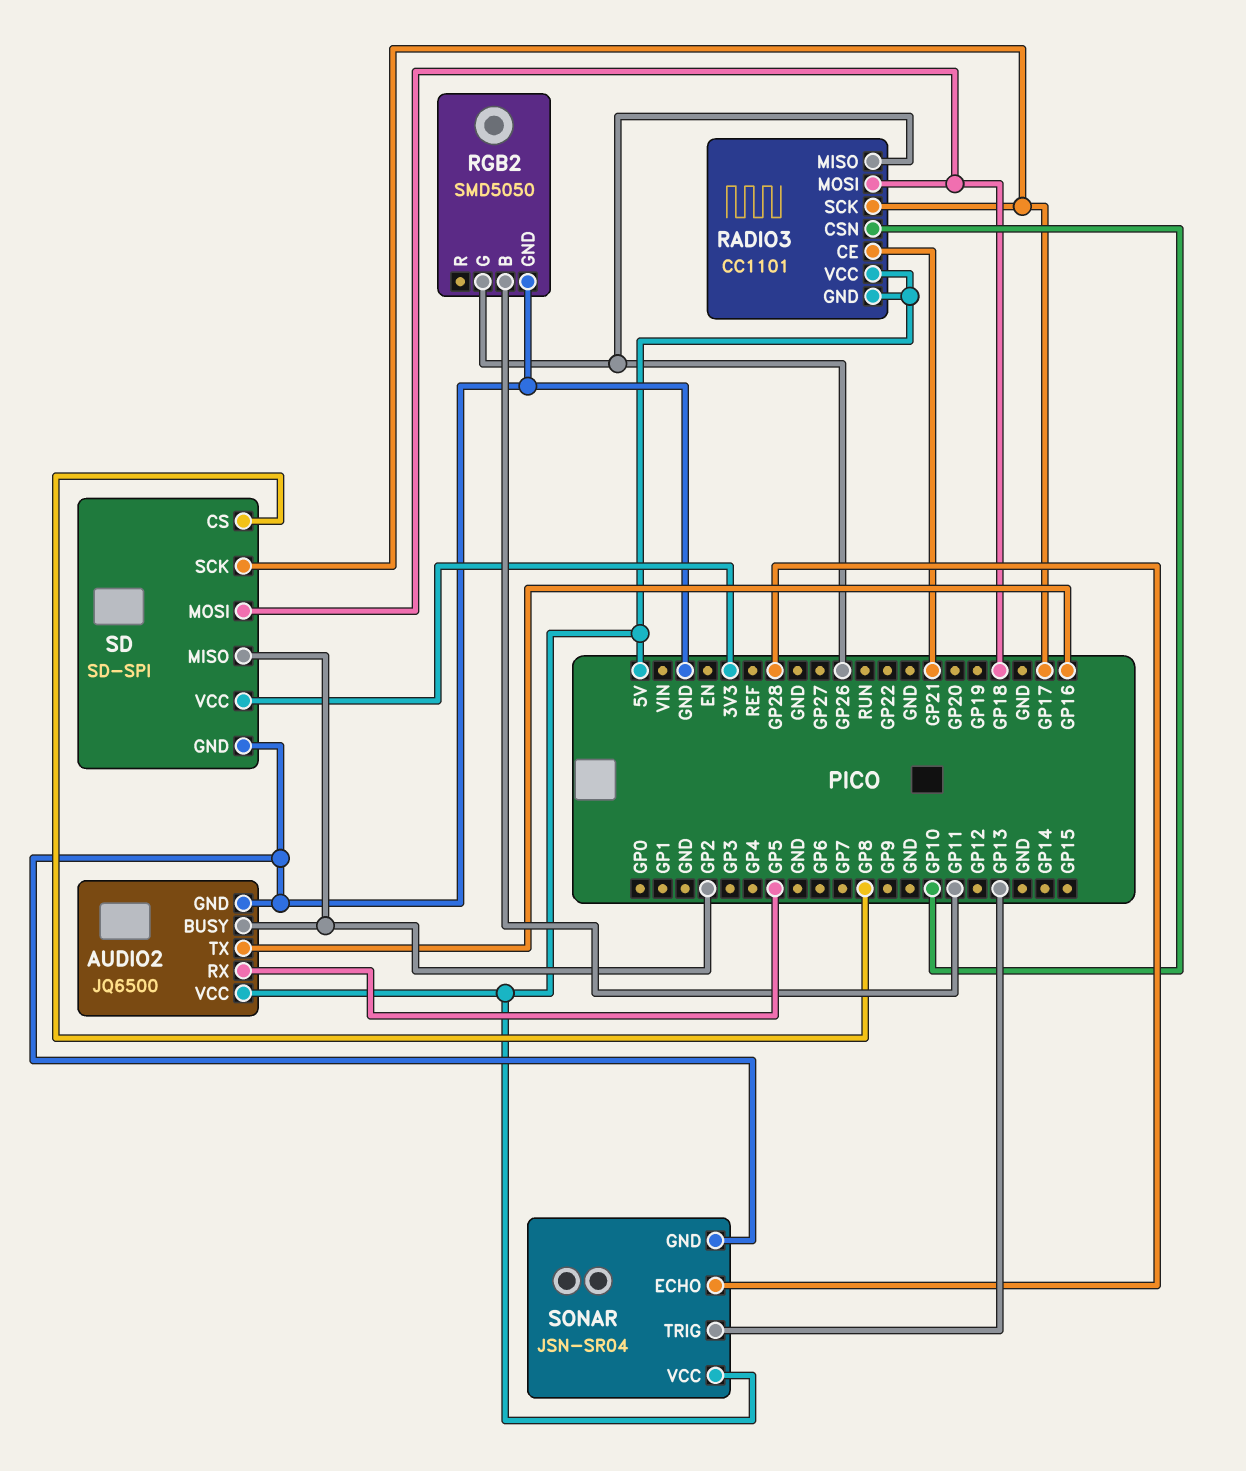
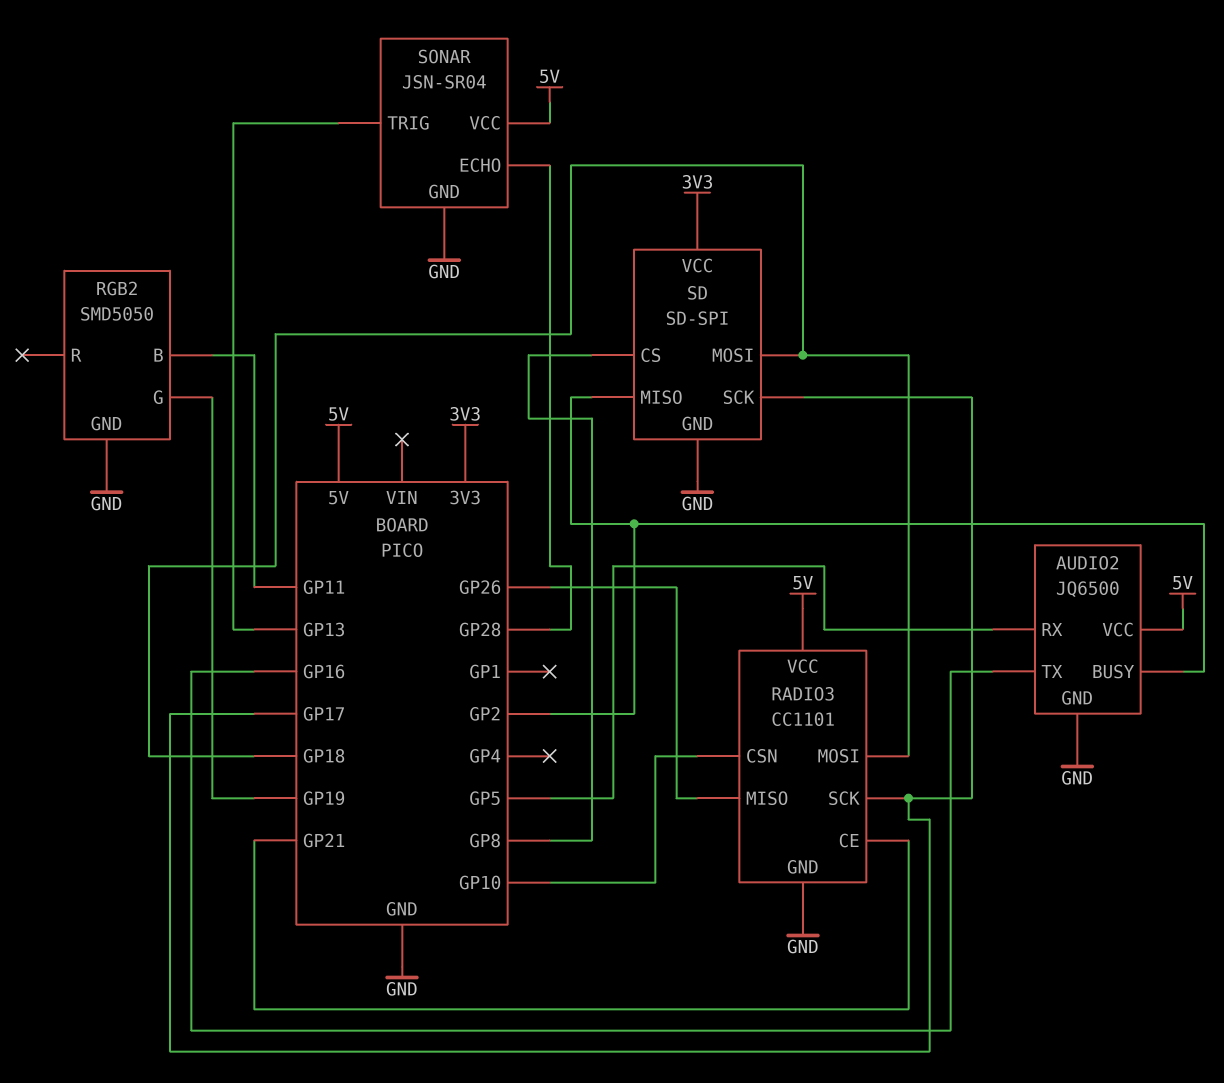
RADIO3 pin GND: 5V -> GND
RGB2 pin G: GP26 -> GP19

